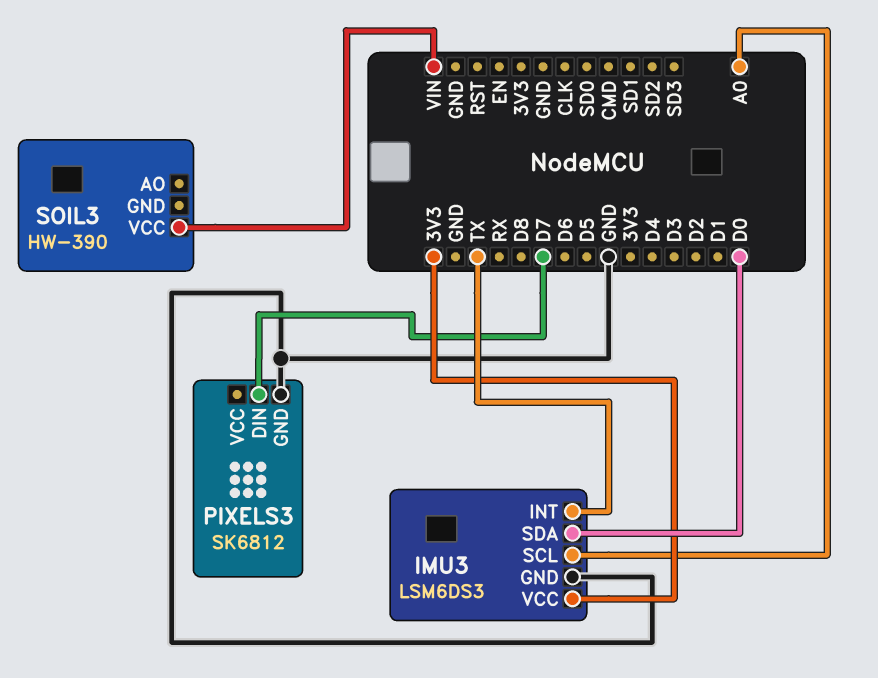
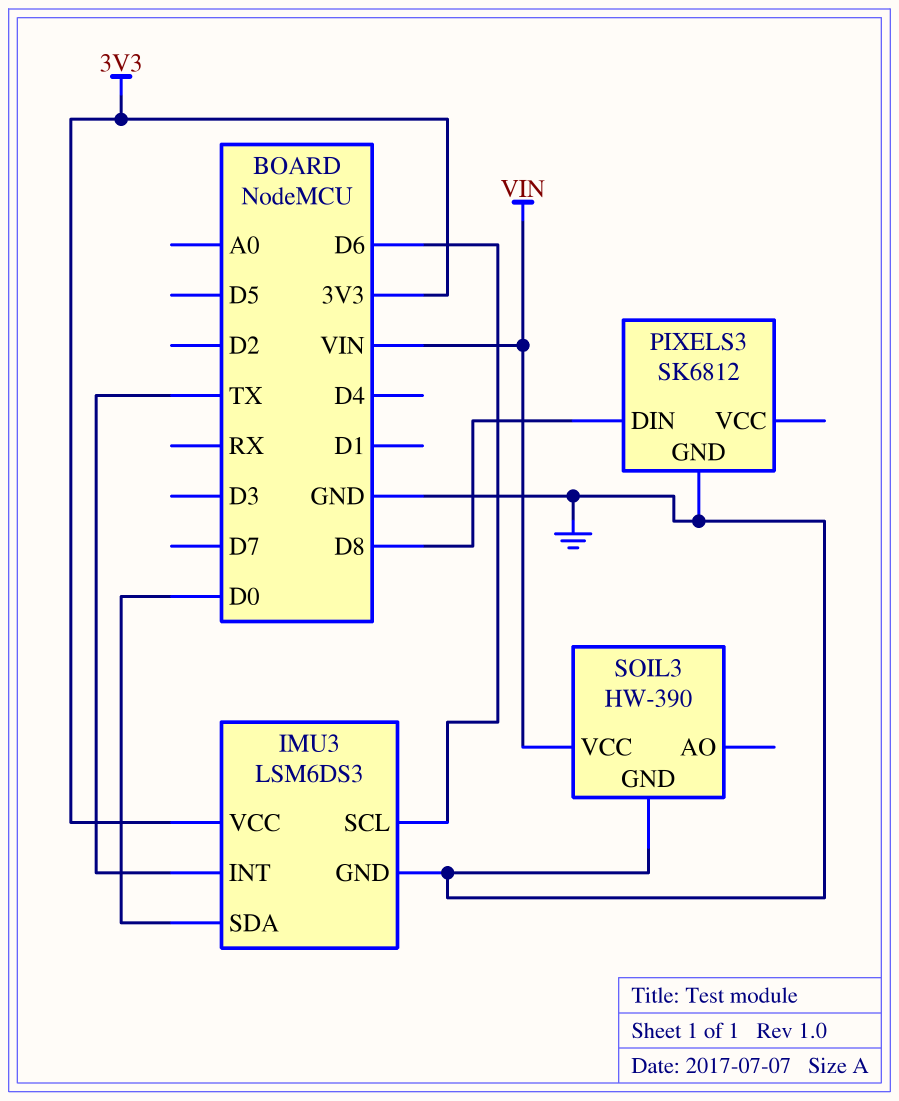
IMU3 pin SCL: A0 -> D6
PIXELS3 pin DIN: D7 -> D8
SOIL3 pin GND: none -> GND

